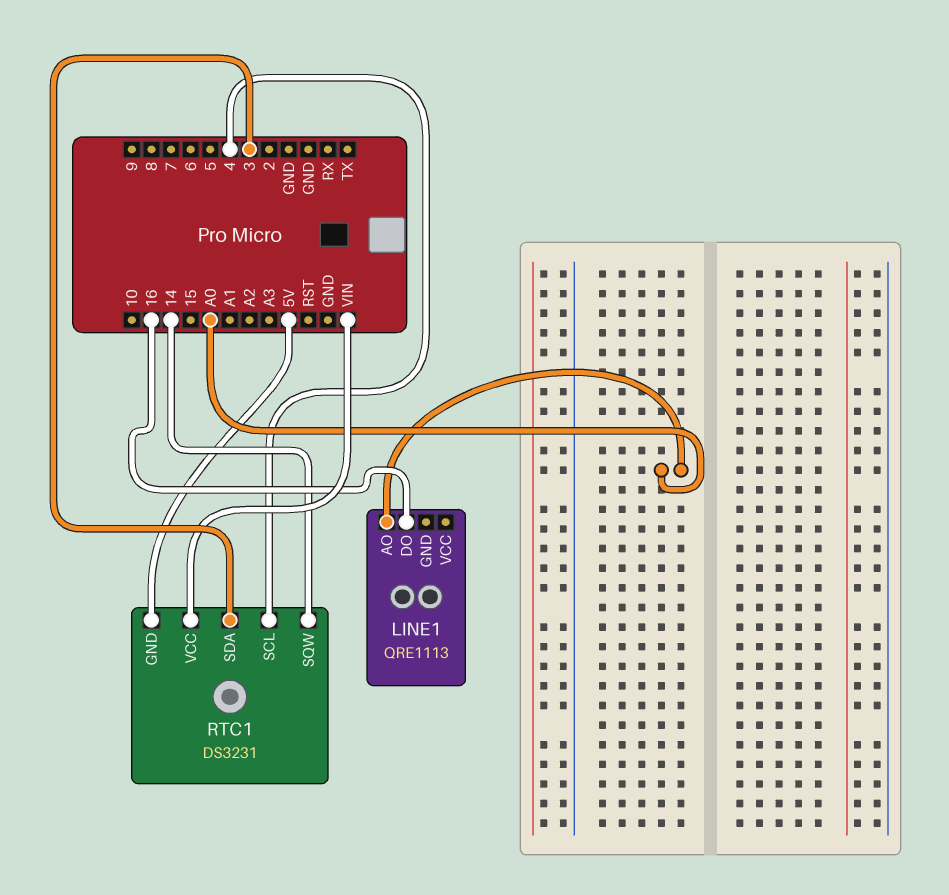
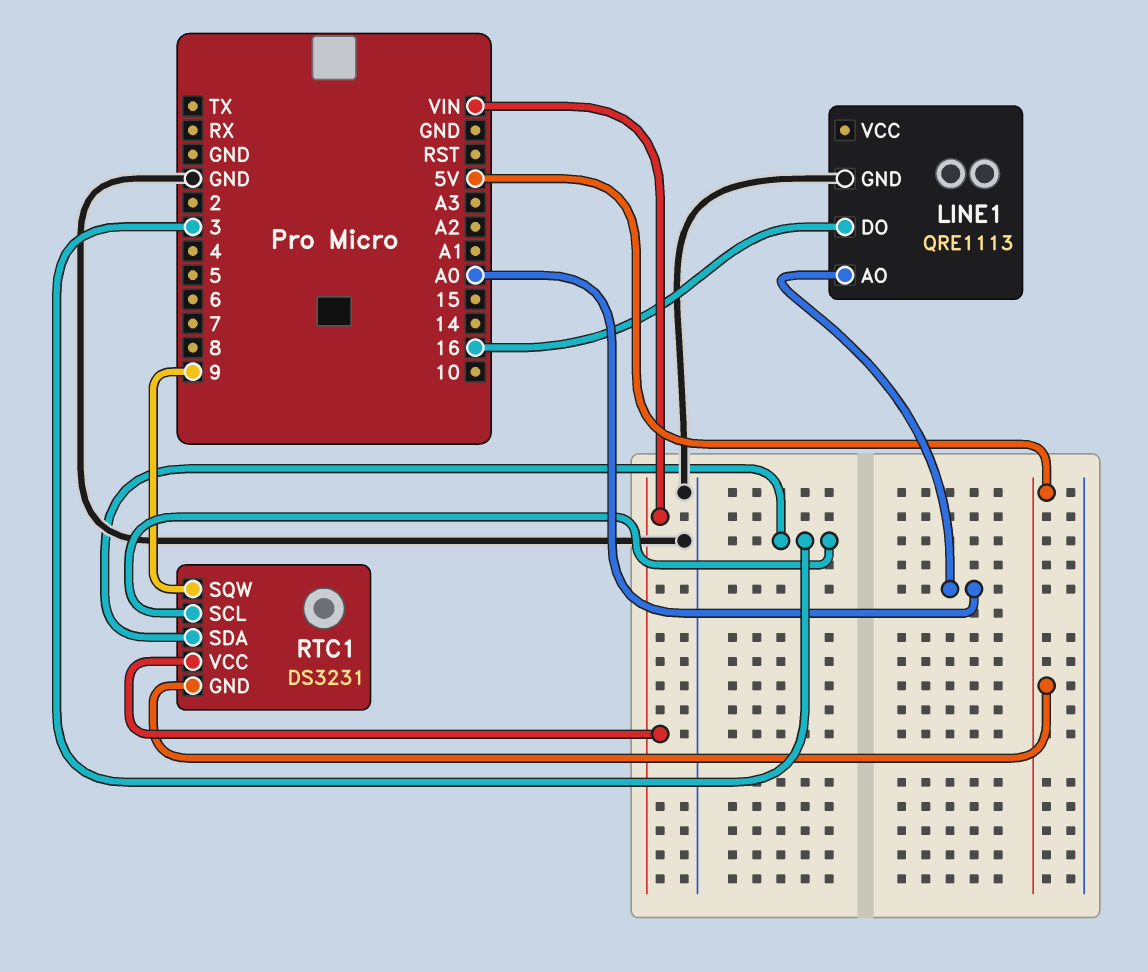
LINE1 pin GND: none -> GND
RTC1 pin SCL: 4 -> 3
RTC1 pin SQW: 14 -> 9

